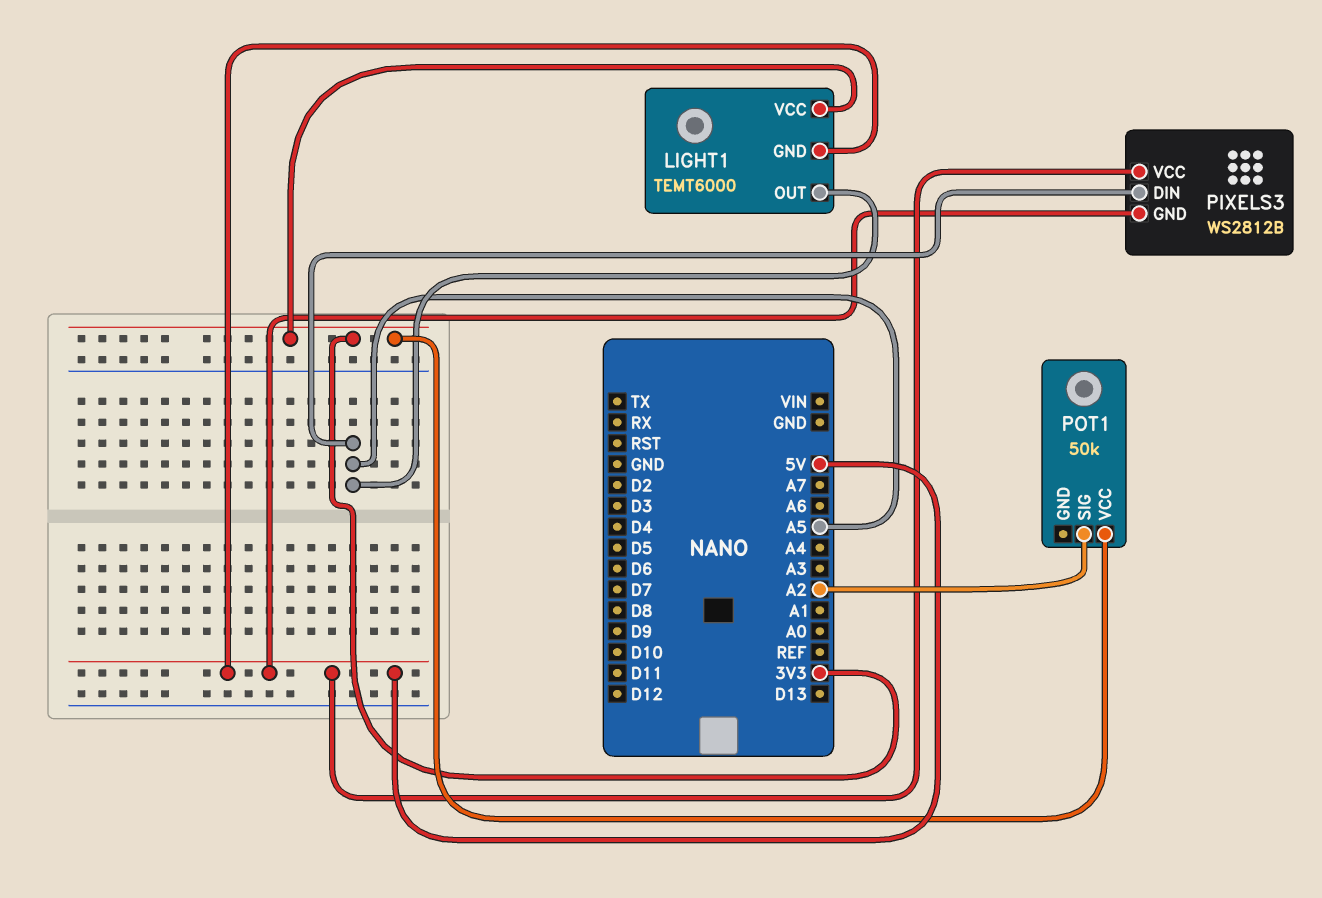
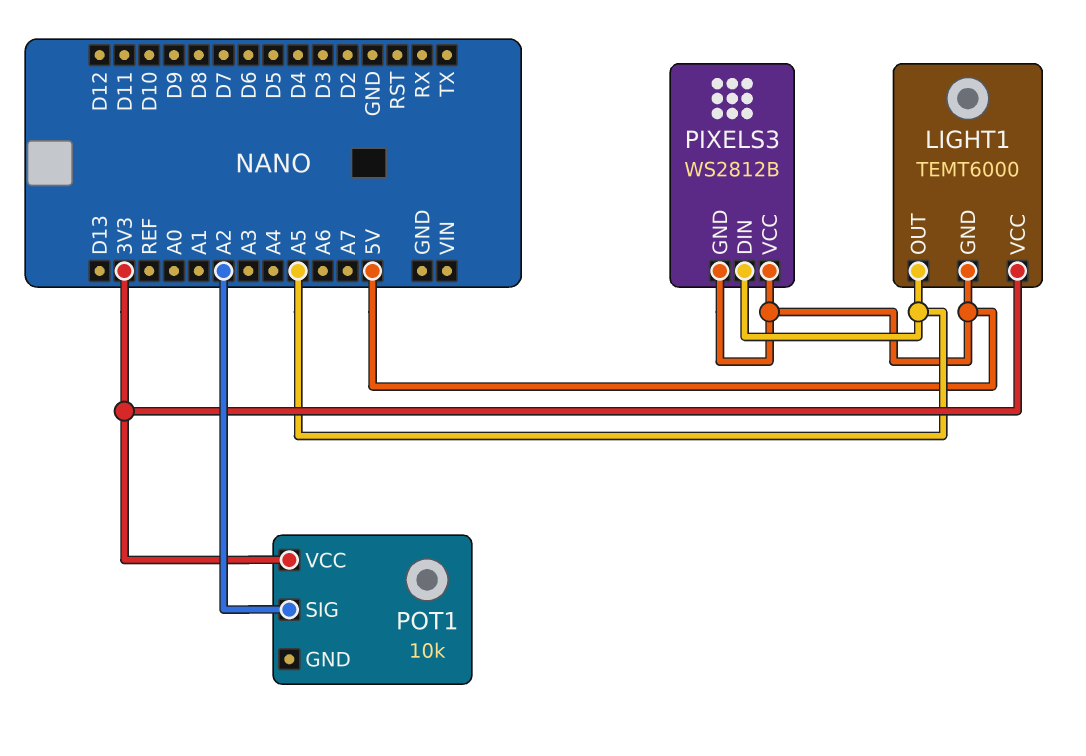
POT1: 50k -> 10k

